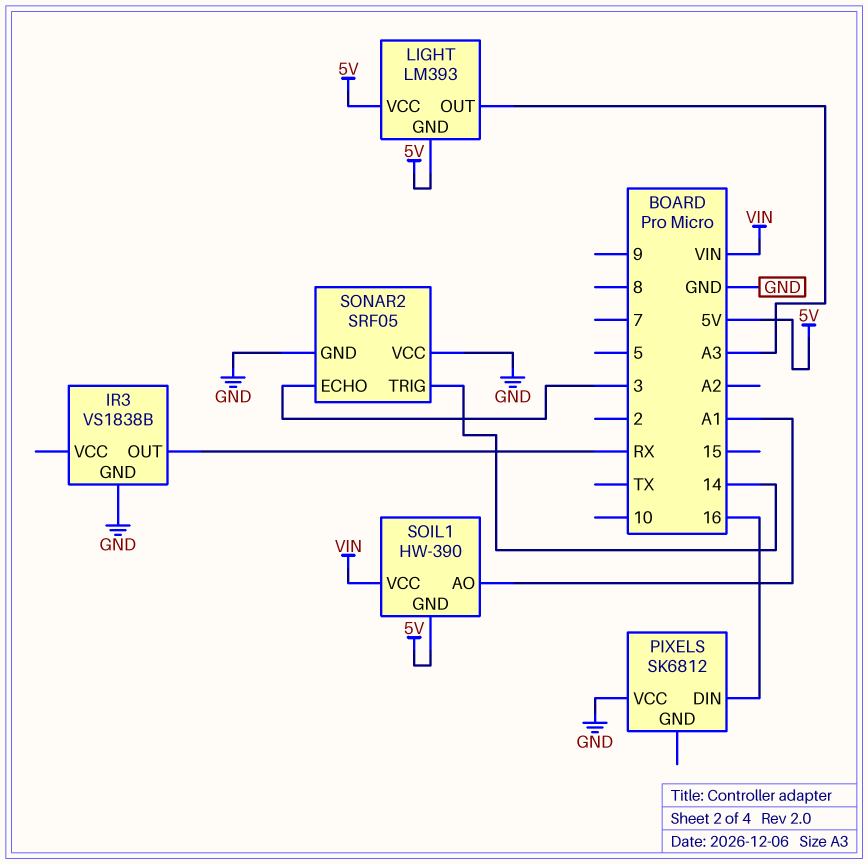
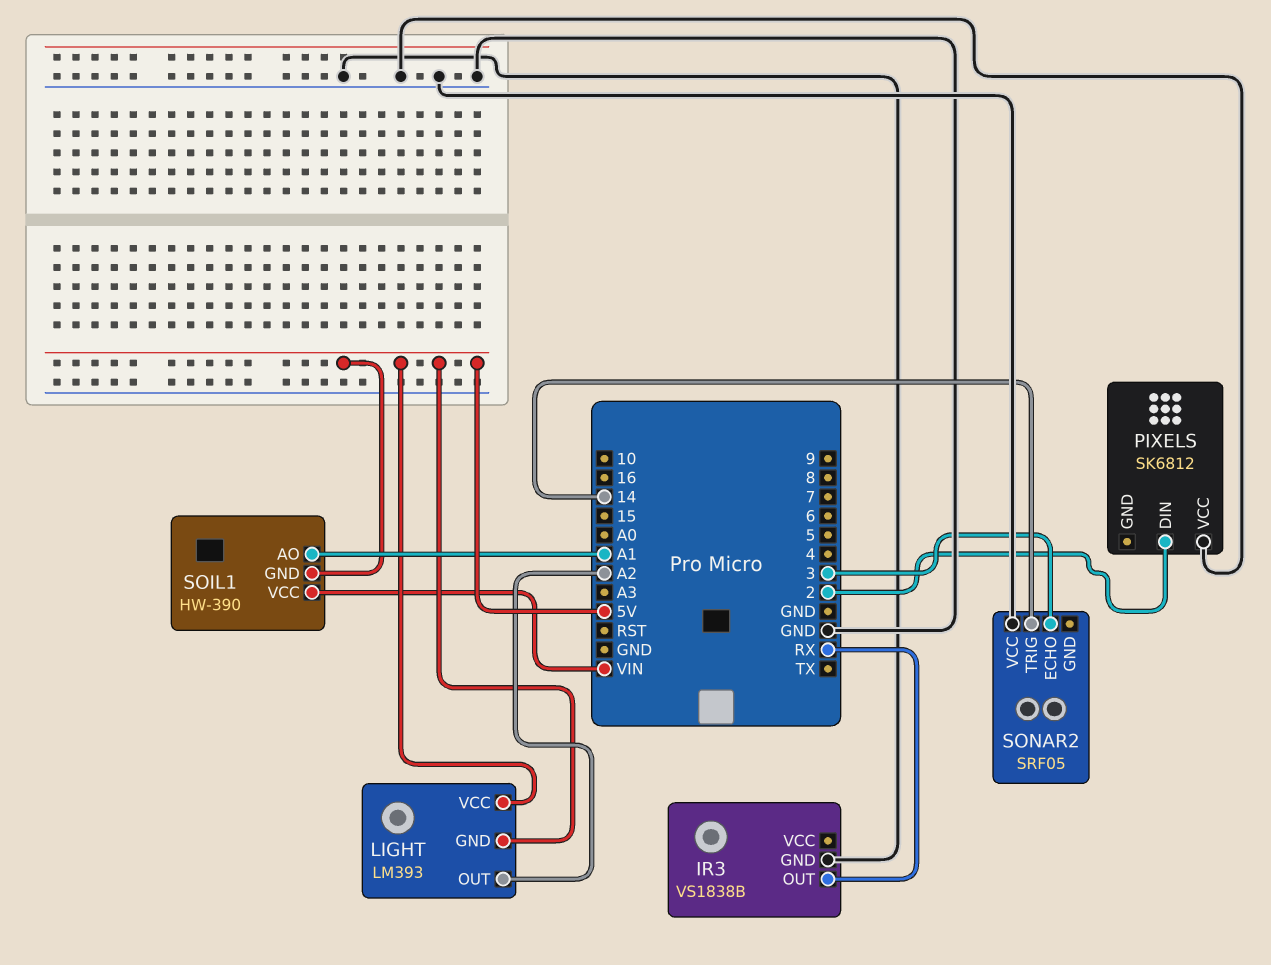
LIGHT pin OUT: A3 -> A2
PIXELS pin DIN: 16 -> 2
SONAR2 pin GND: GND -> none

